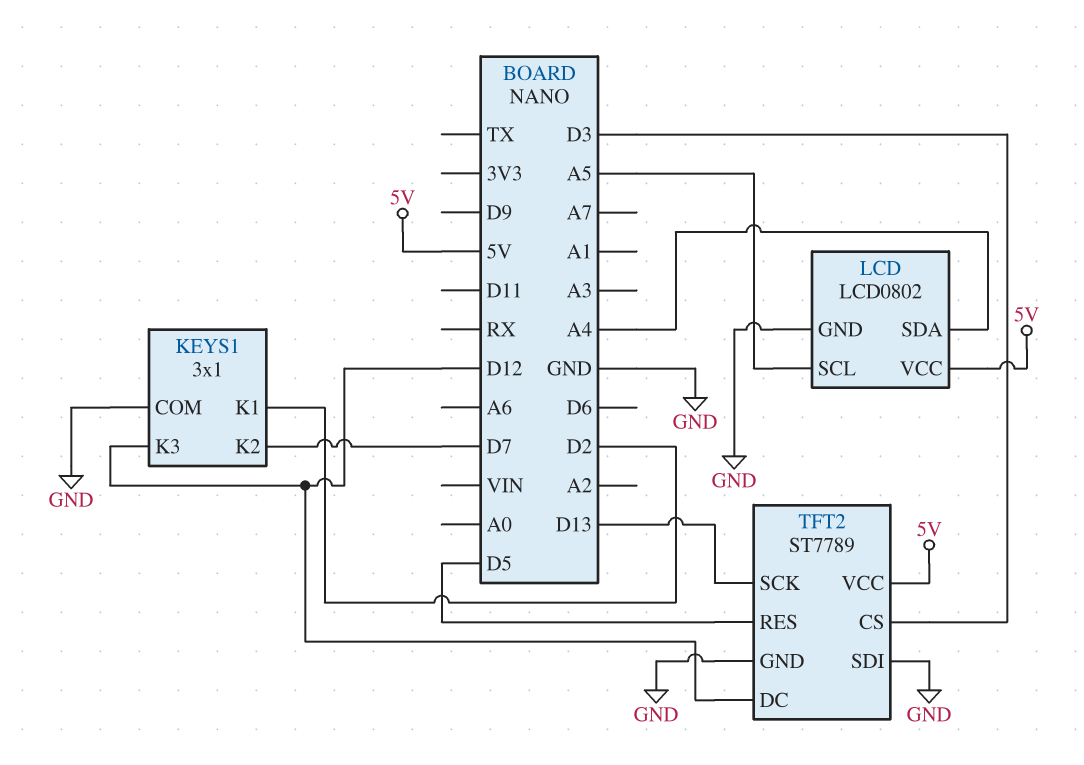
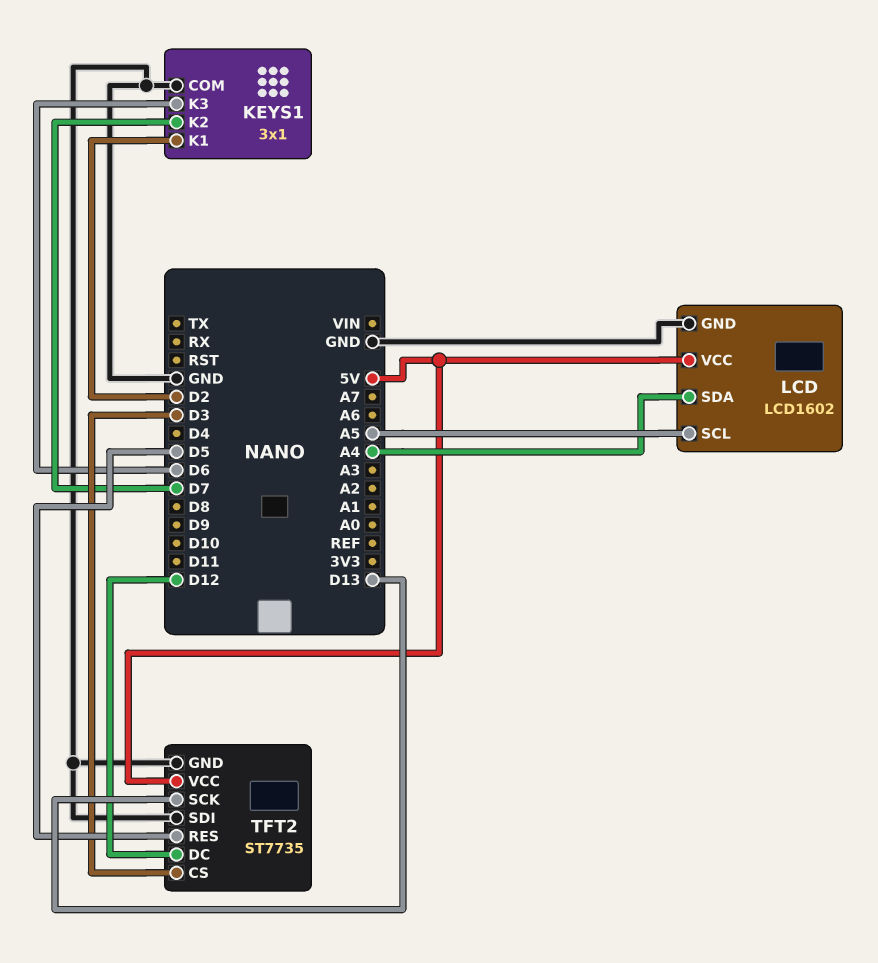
KEYS1 pin K3: D12 -> D6
LCD: LCD0802 -> LCD1602
TFT2: ST7789 -> ST7735

